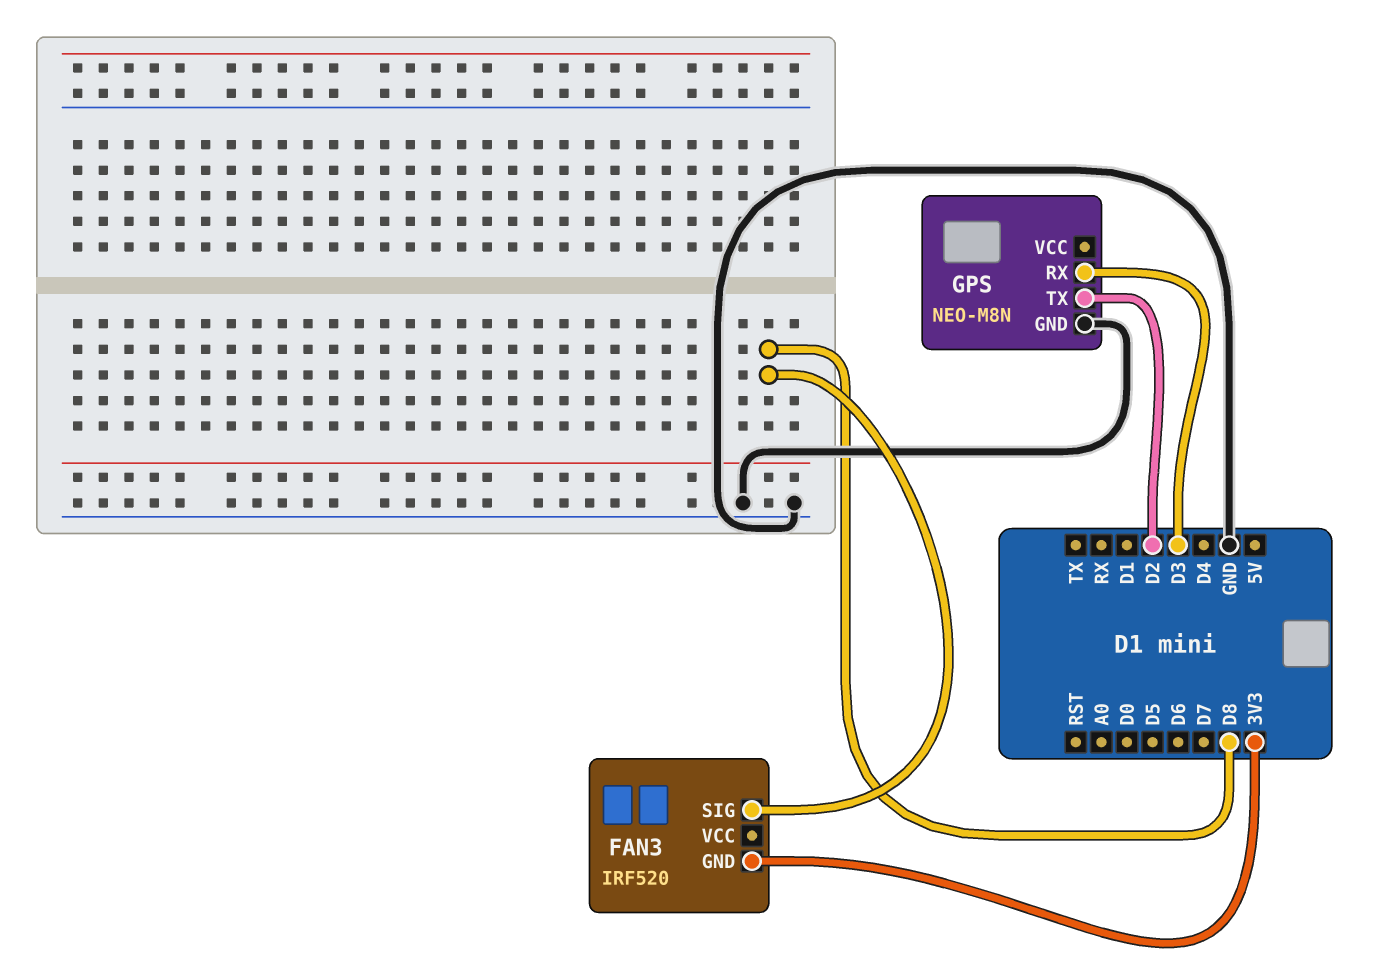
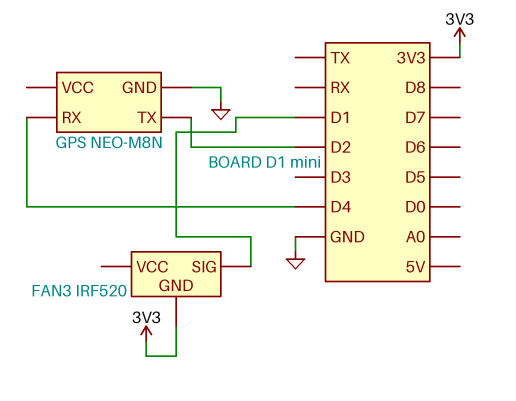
FAN3 pin SIG: D8 -> D1
GPS pin RX: D3 -> D4

